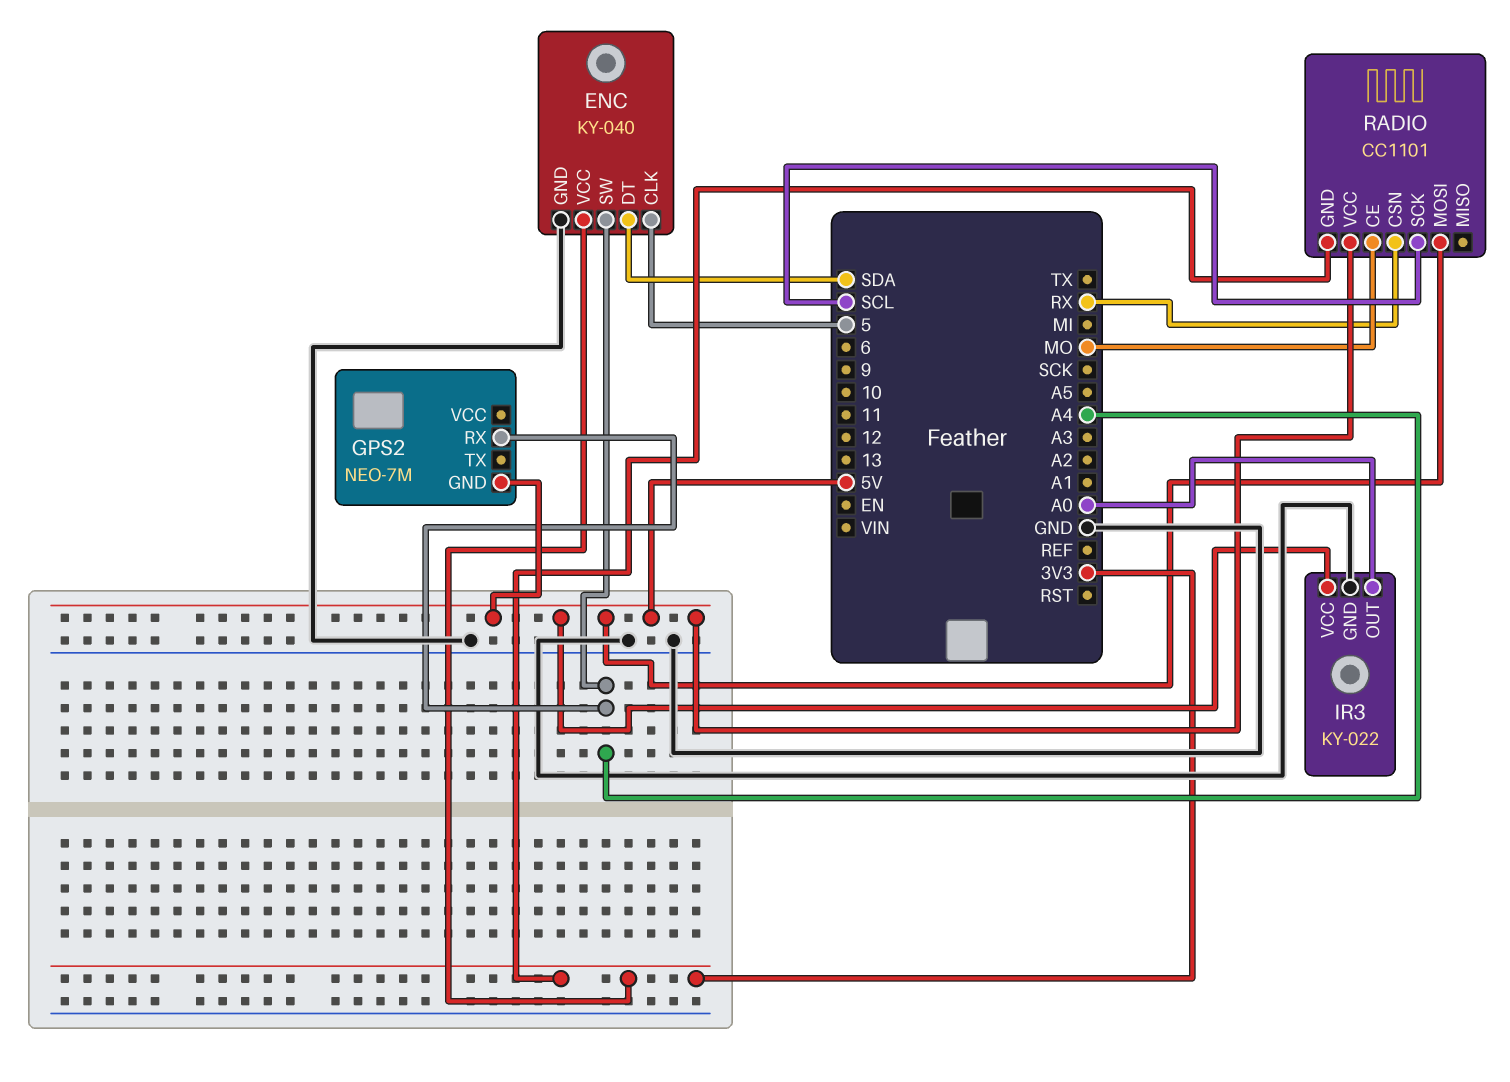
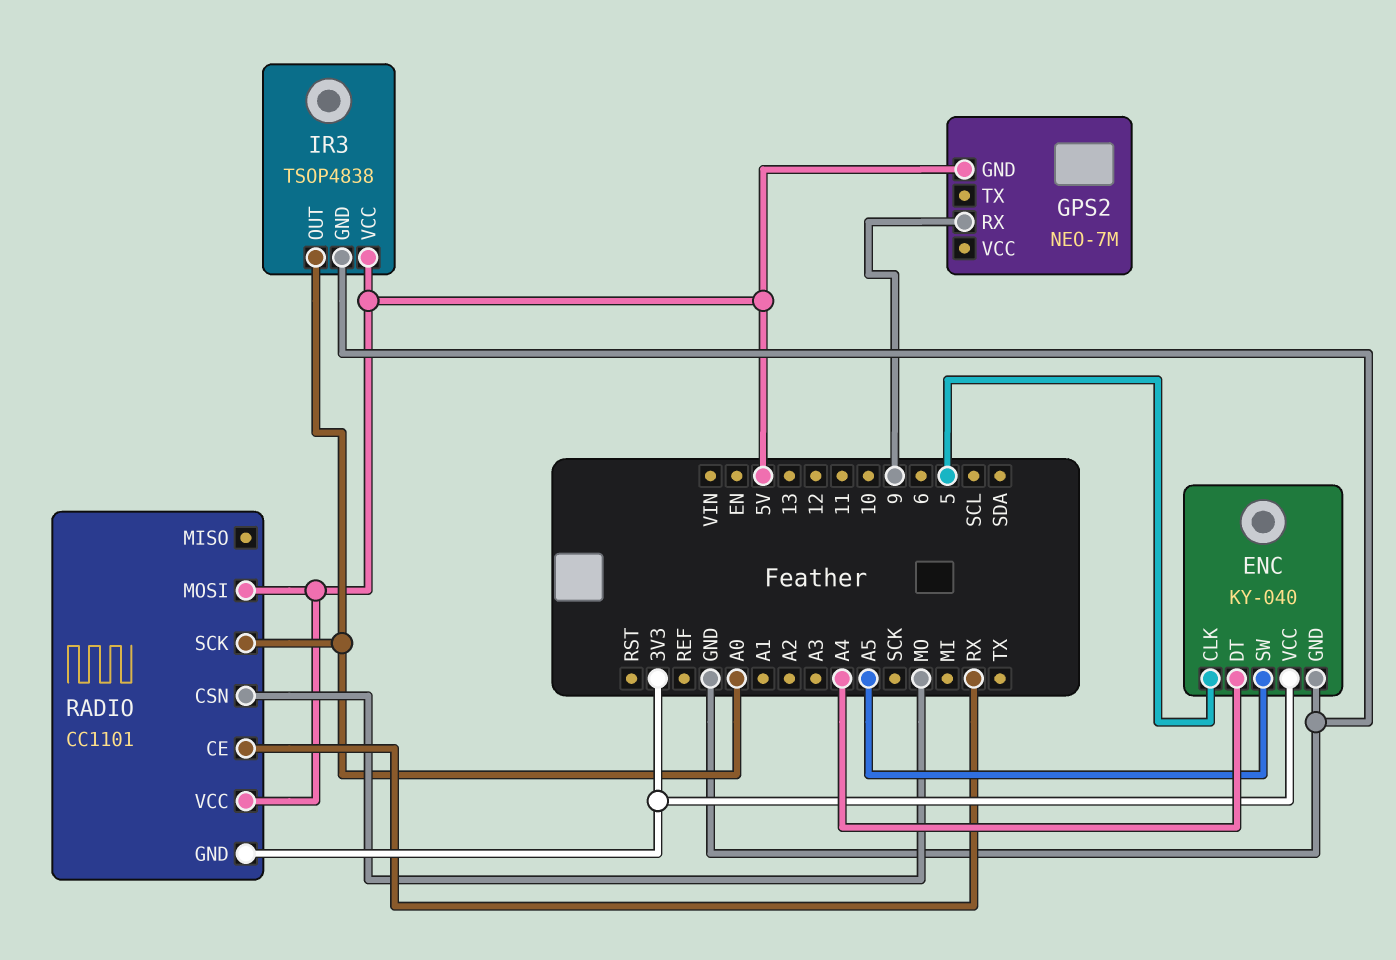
ENC pin DT: SDA -> A4
ENC pin SW: A4 -> A5
GPS2 pin RX: A4 -> 9
IR3: KY-022 -> TSOP4838
RADIO pin CE: MO -> RX
RADIO pin CSN: RX -> MO
RADIO pin SCK: SCL -> A0

